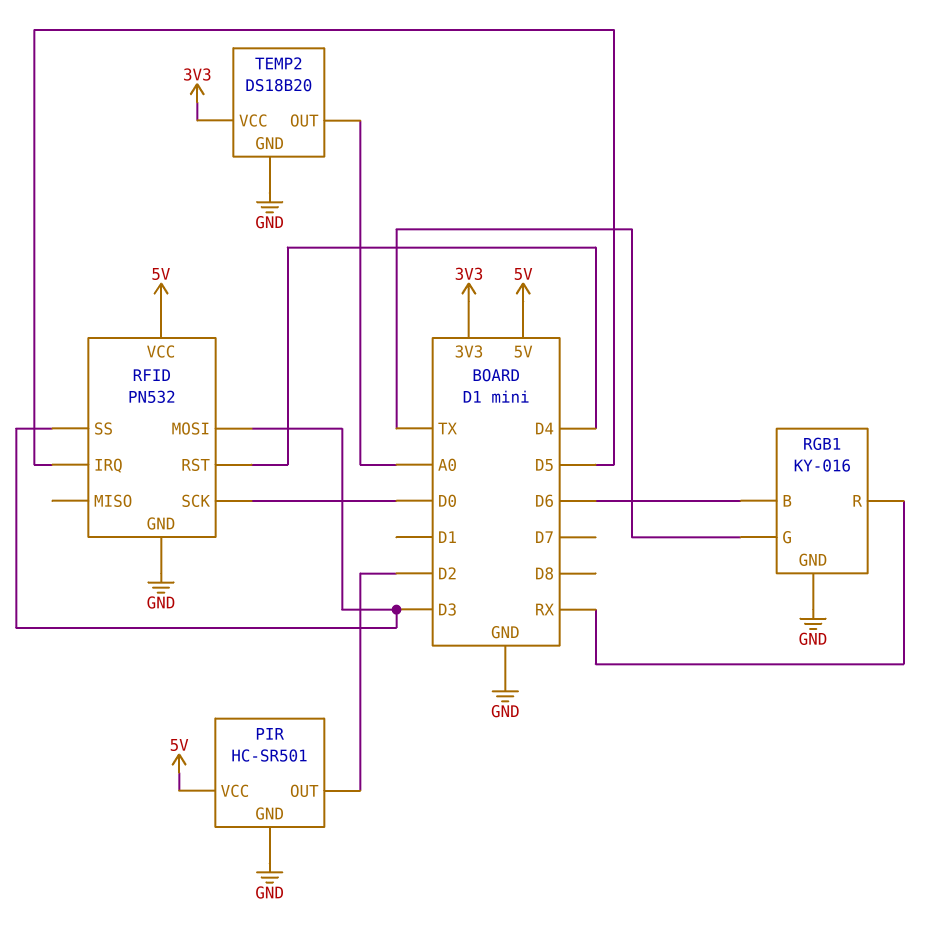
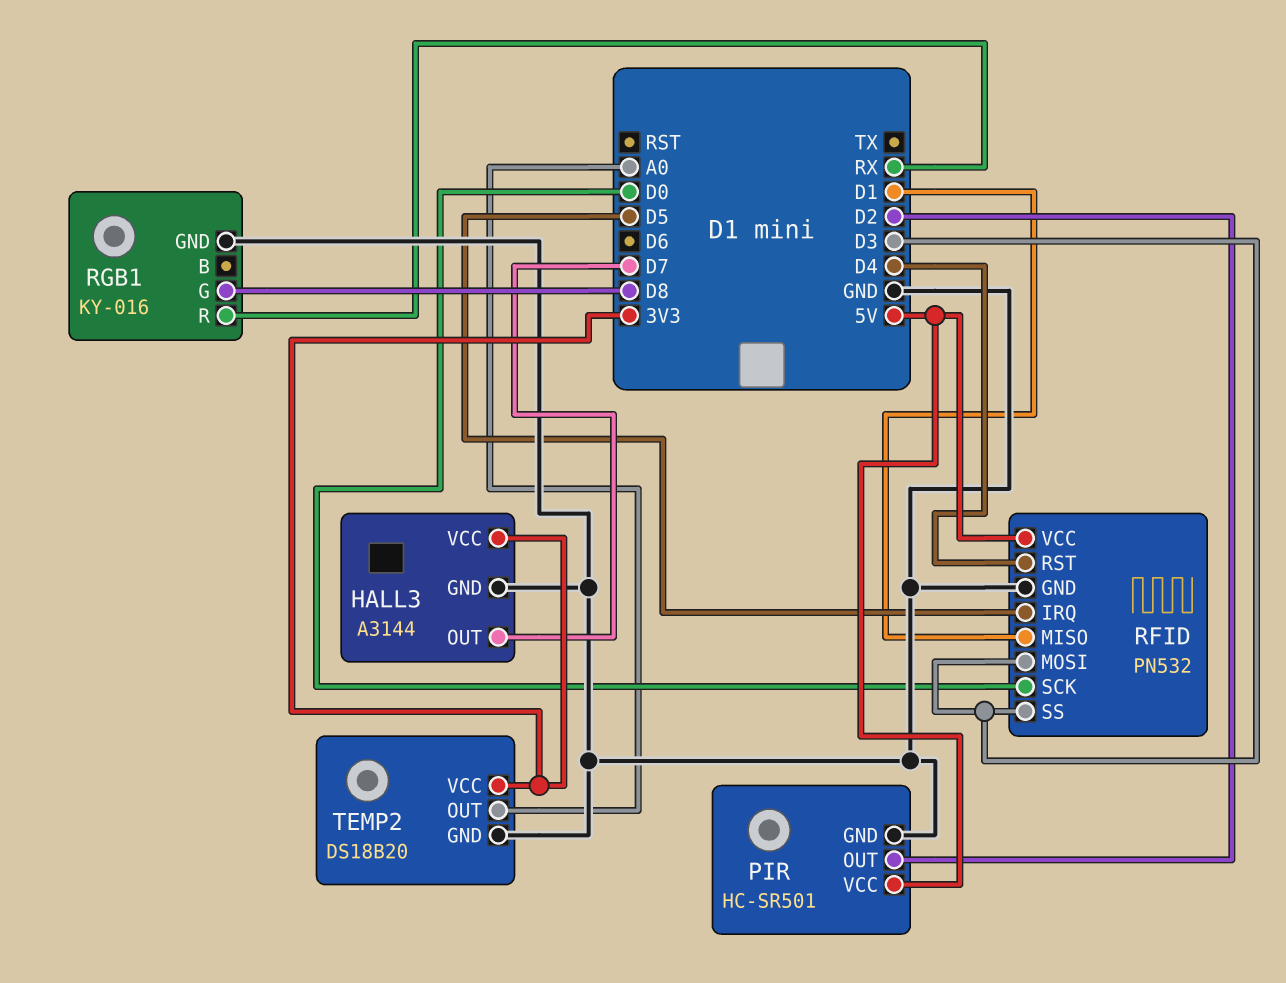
HALL3: none -> A3144
HALL3 pin GND: none -> GND
HALL3 pin OUT: none -> D7
HALL3 pin VCC: none -> 3V3
RFID pin MISO: none -> D1
RGB1 pin B: D6 -> none
RGB1 pin G: TX -> D8

